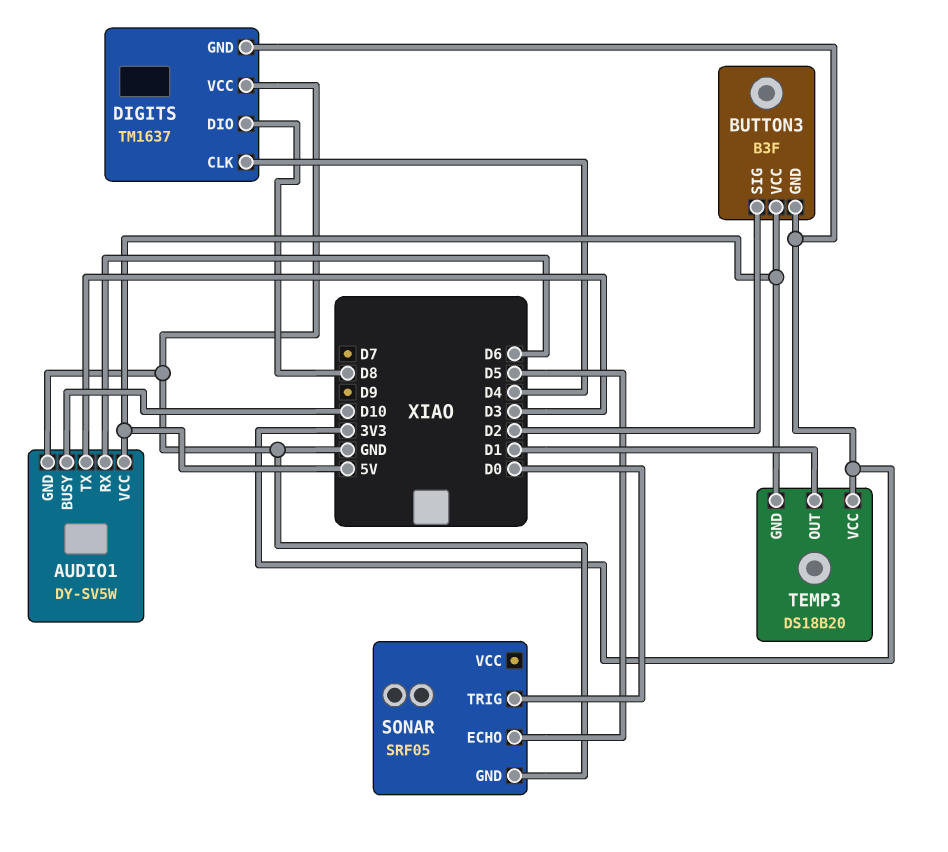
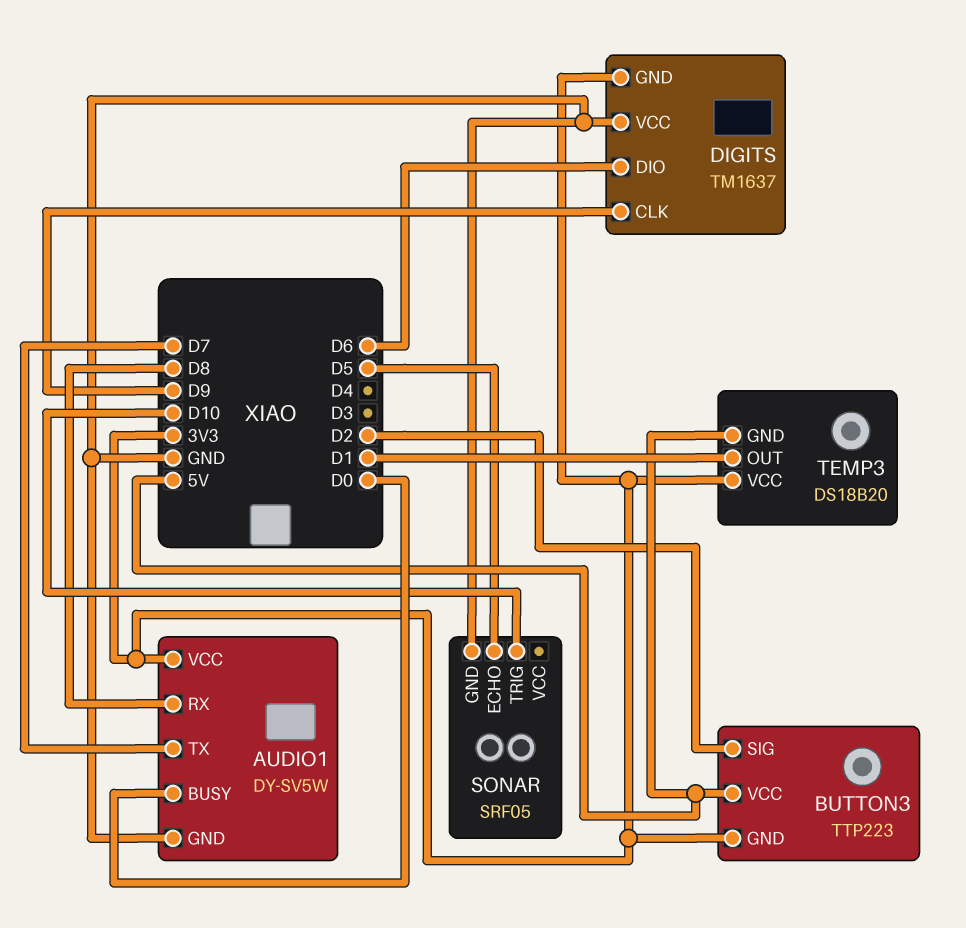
AUDIO1 pin BUSY: D10 -> D0
AUDIO1 pin RX: D6 -> D8
AUDIO1 pin TX: D3 -> D7
AUDIO1 pin VCC: 5V -> 3V3
BUTTON3: B3F -> TTP223
DIGITS pin CLK: D4 -> D9
DIGITS pin DIO: D8 -> D6
SONAR pin TRIG: D0 -> D10

